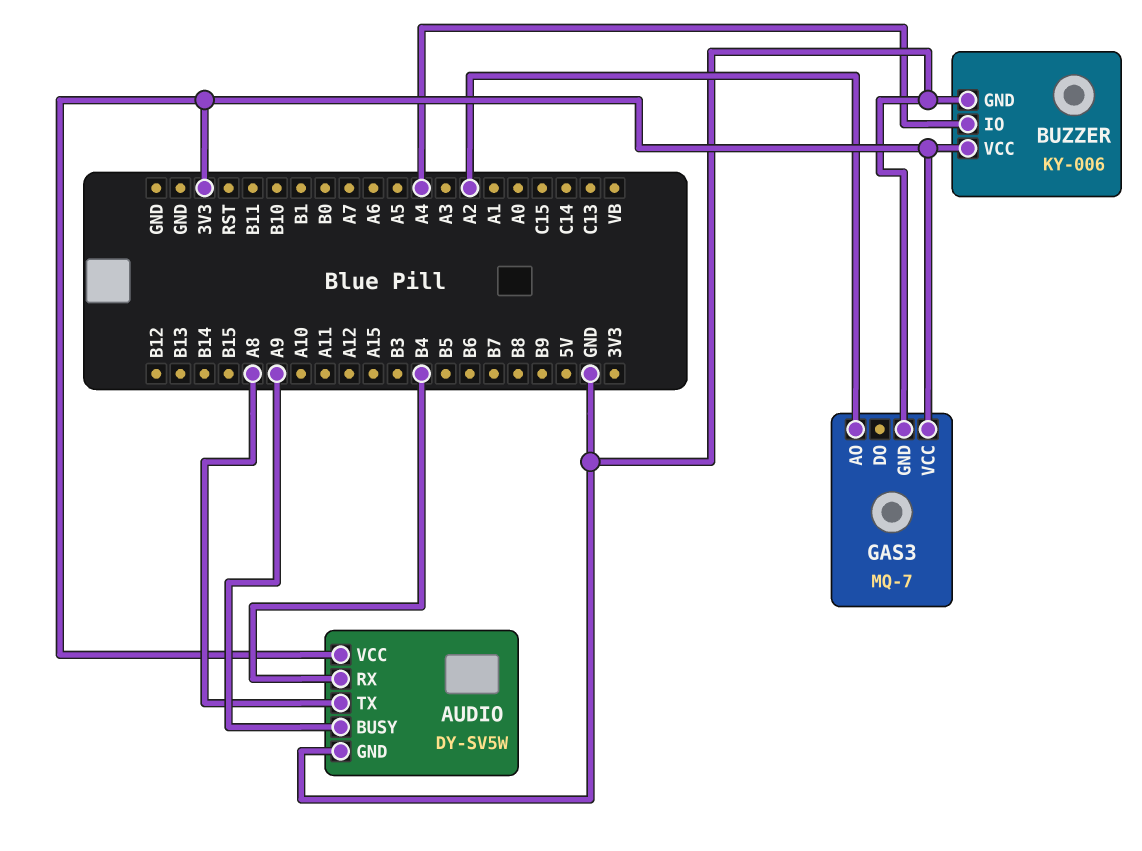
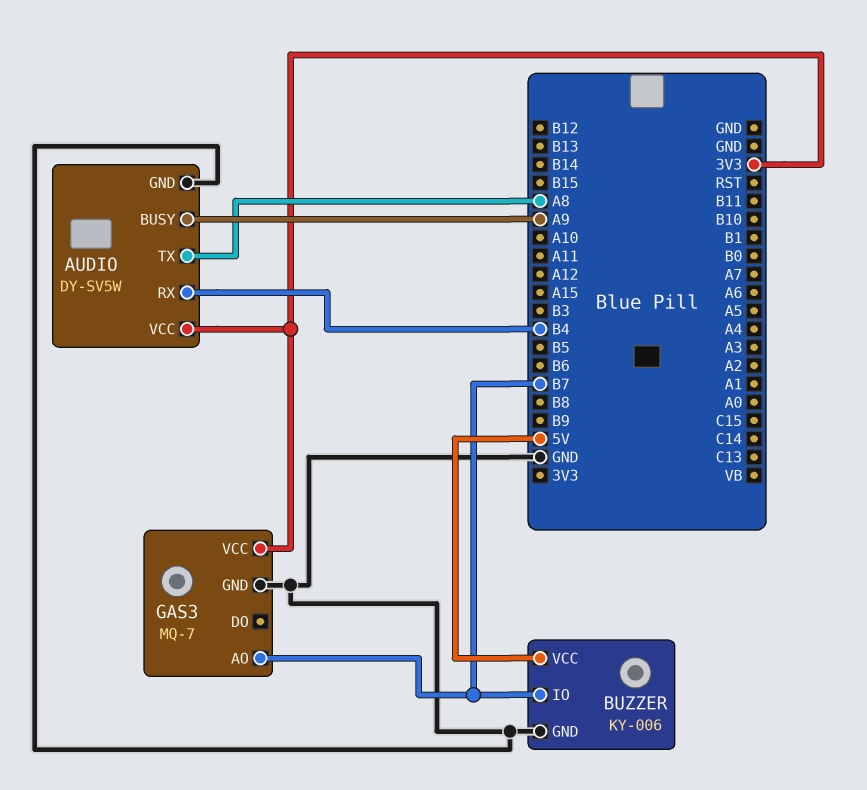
BUZZER pin IO: A4 -> B7
BUZZER pin VCC: 3V3 -> 5V
GAS3 pin AO: A2 -> B7

